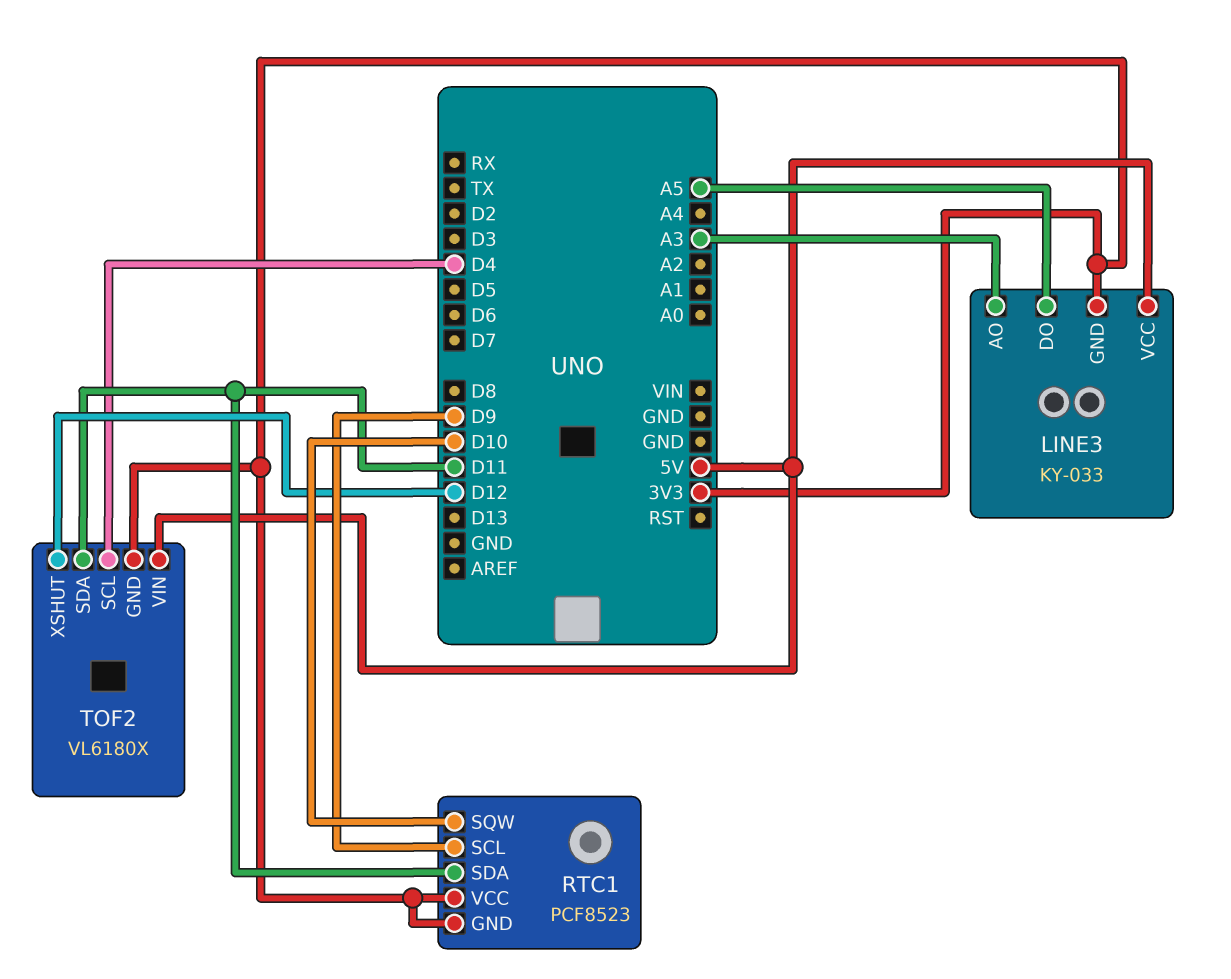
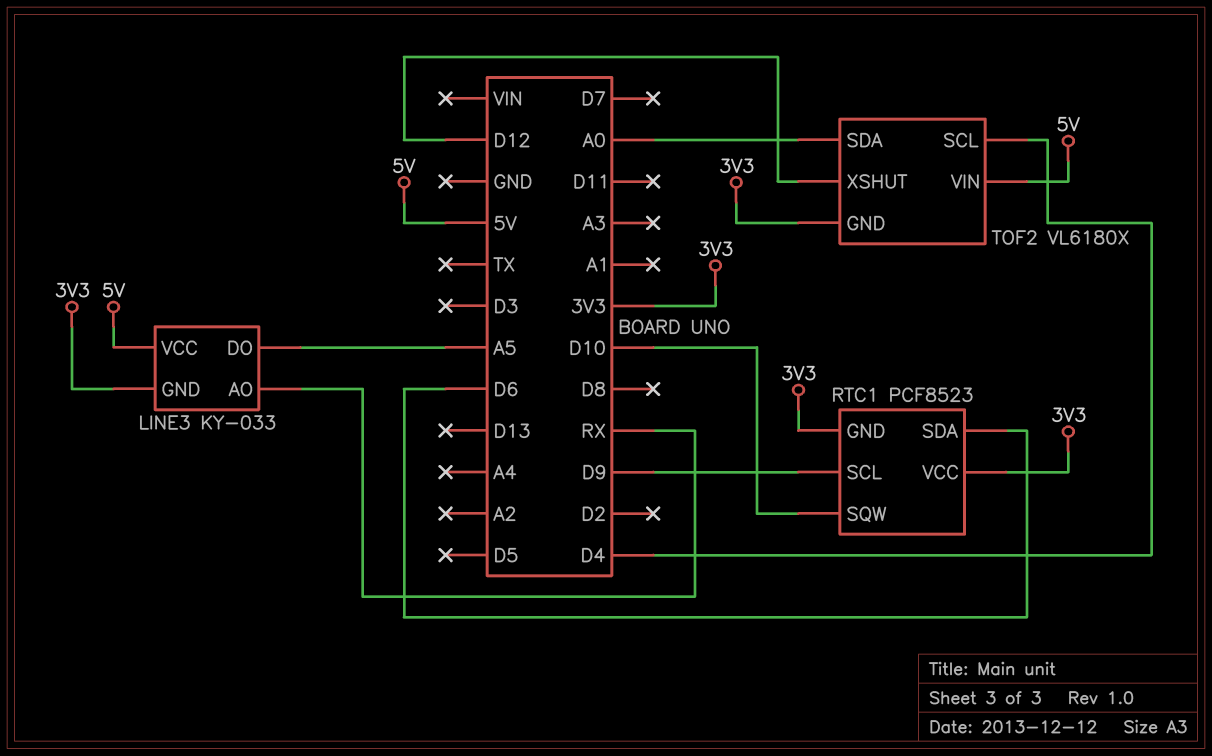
LINE3 pin AO: A3 -> RX
RTC1 pin SDA: D11 -> D6
TOF2 pin SDA: D11 -> A0

